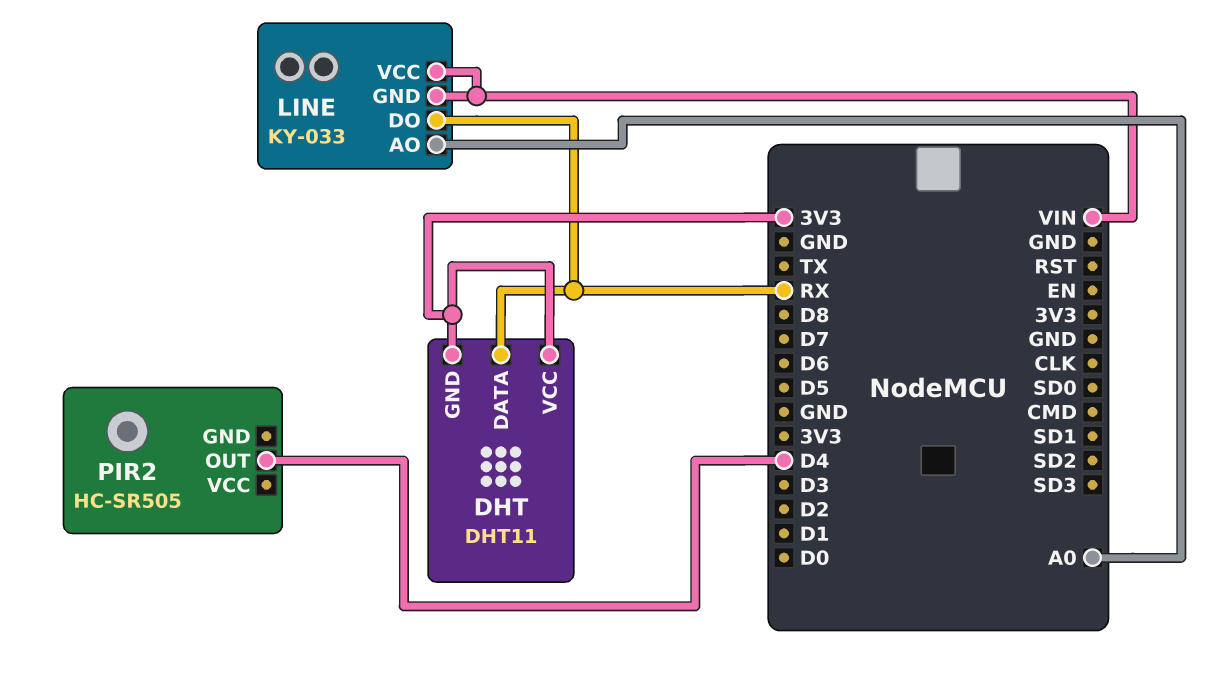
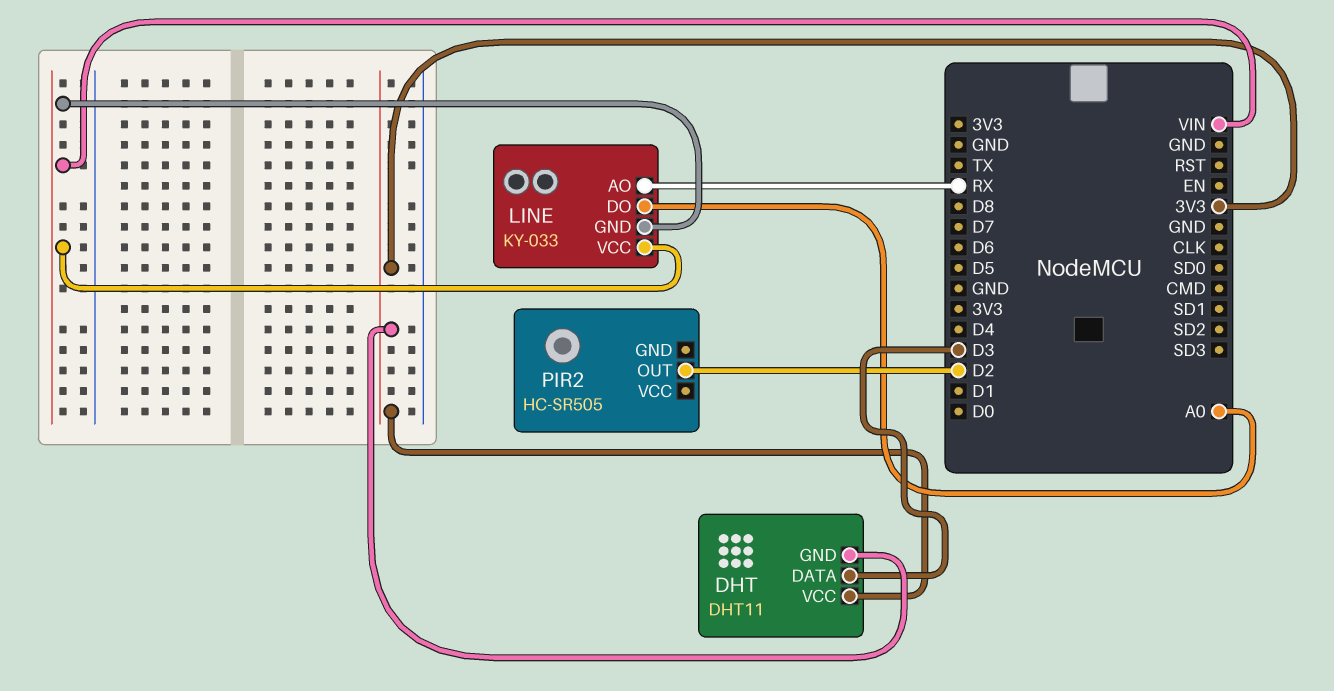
DHT pin DATA: RX -> D3
LINE pin AO: A0 -> RX
LINE pin DO: RX -> A0
PIR2 pin OUT: D4 -> D2

